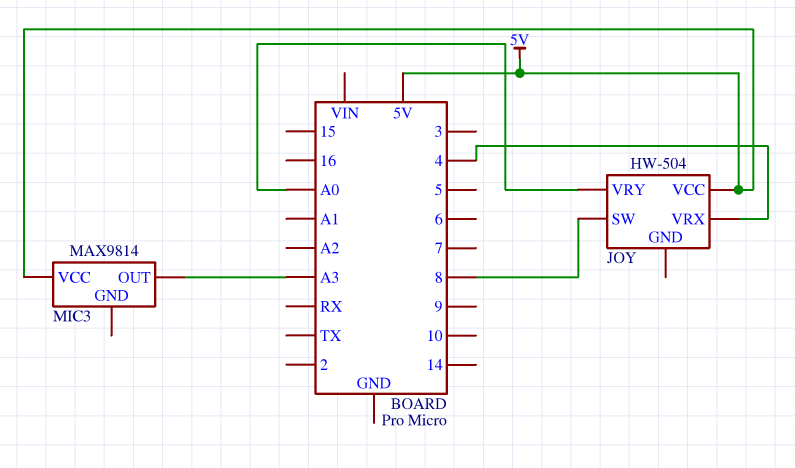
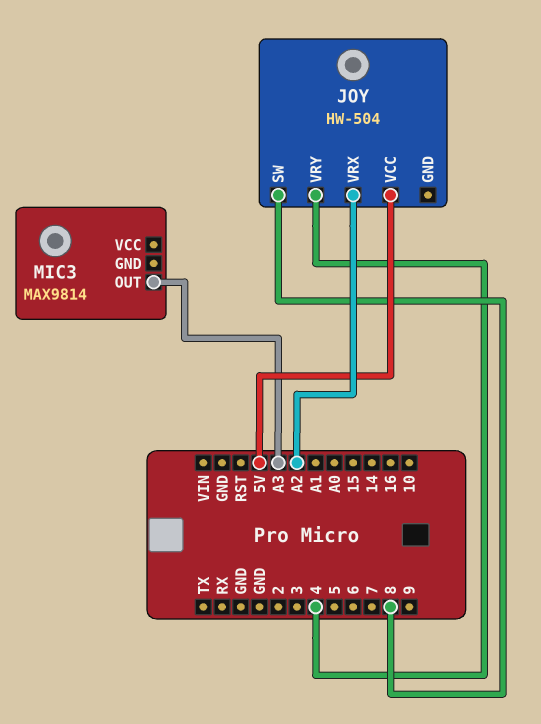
JOY pin VRX: 4 -> A2
JOY pin VRY: A0 -> 4
MIC3 pin VCC: 5V -> none

